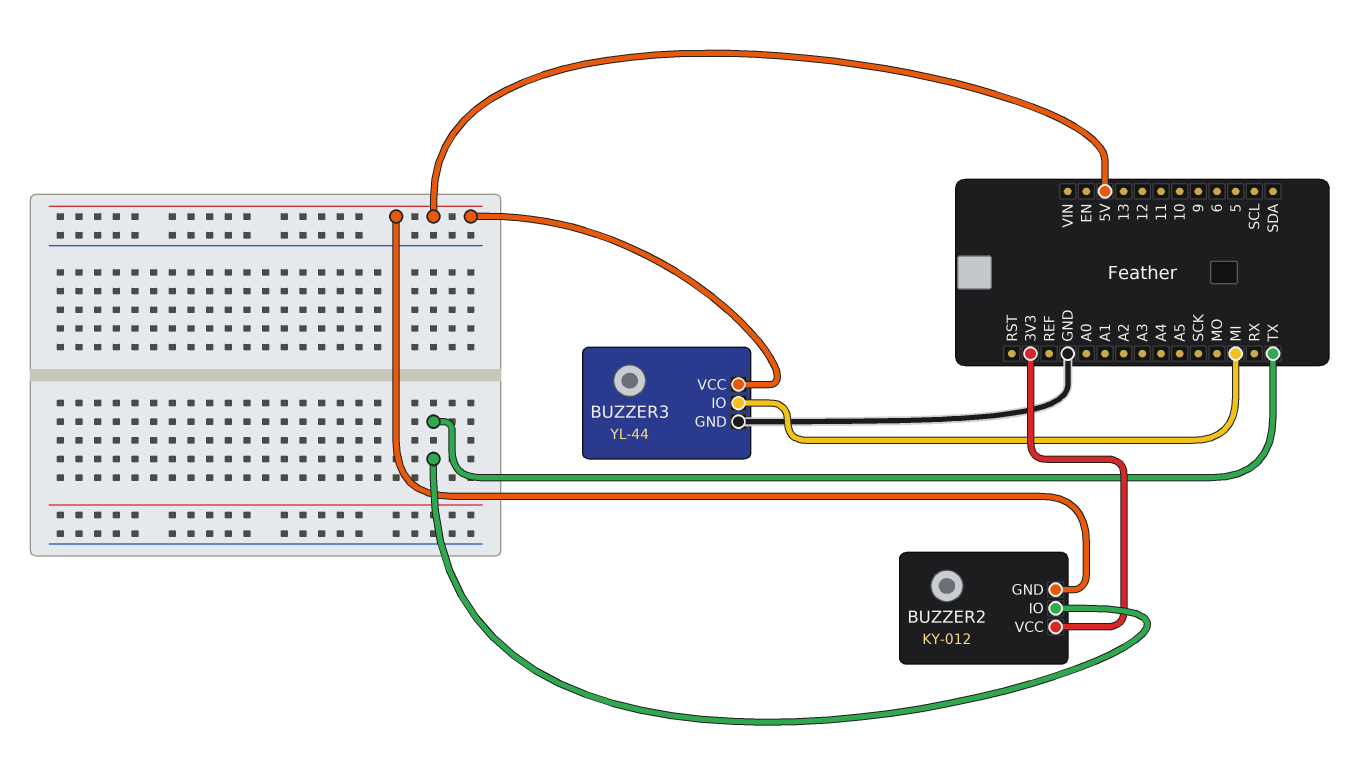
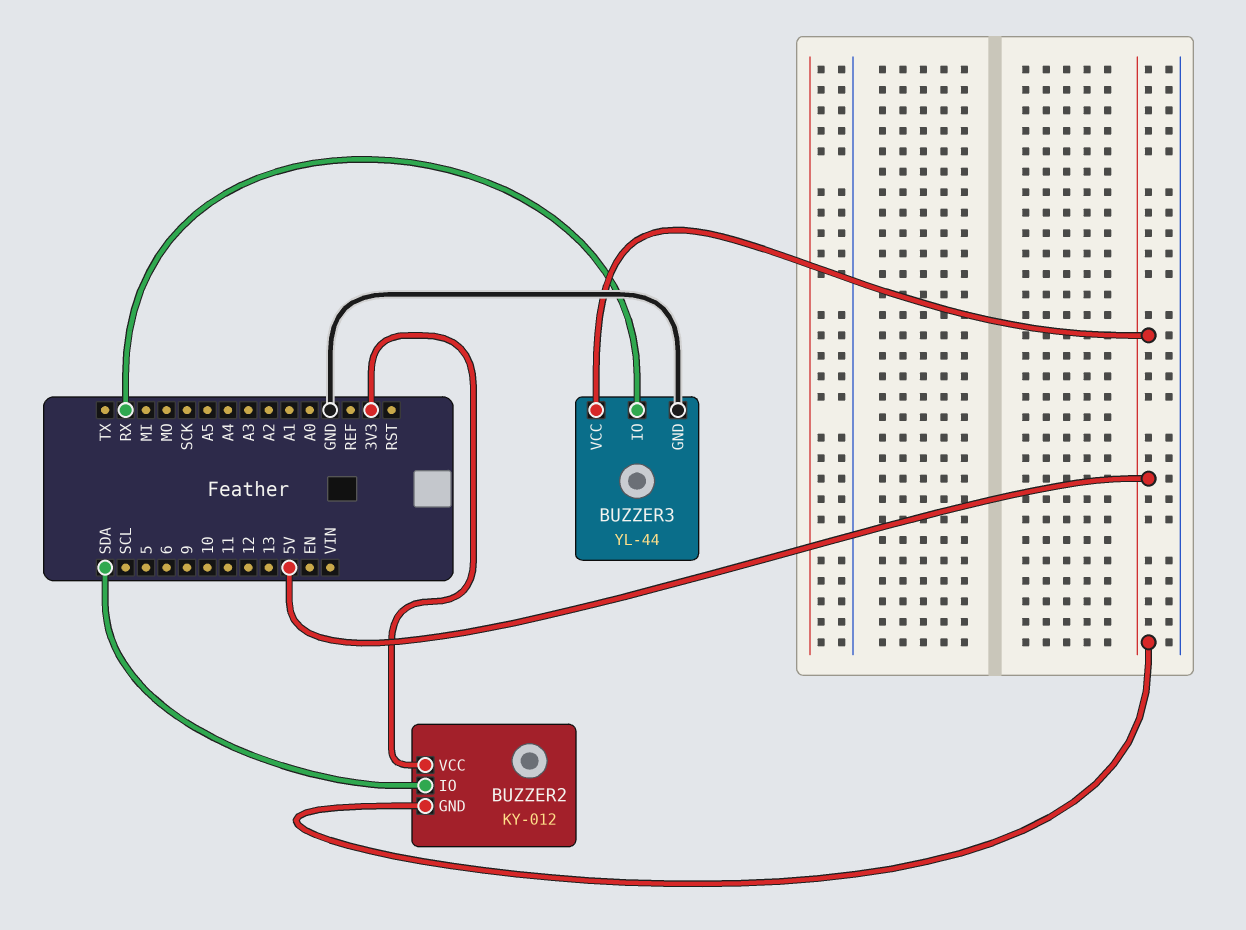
BUZZER2 pin IO: TX -> SDA
BUZZER3 pin IO: MI -> RX

